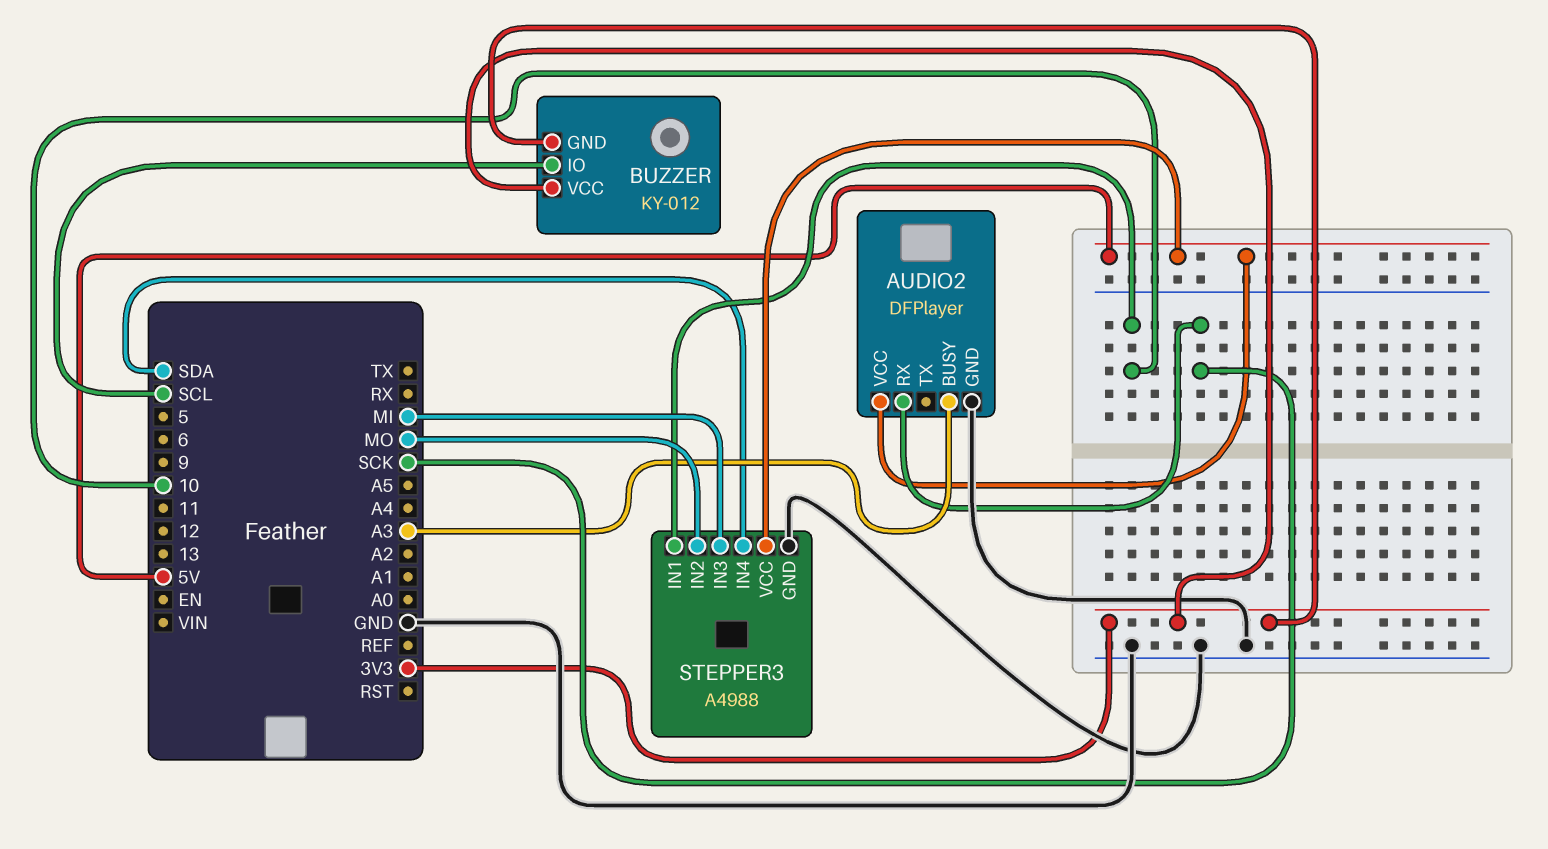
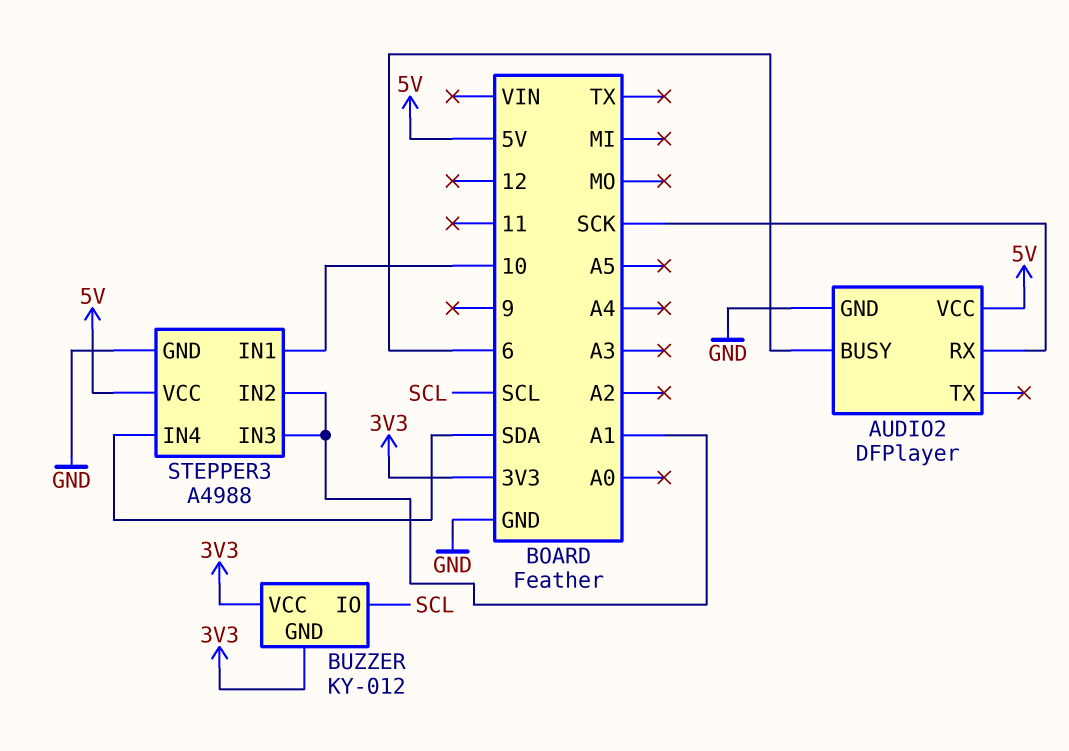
AUDIO2 pin BUSY: A3 -> 6
STEPPER3 pin IN2: MO -> A1
STEPPER3 pin IN3: MI -> A1

